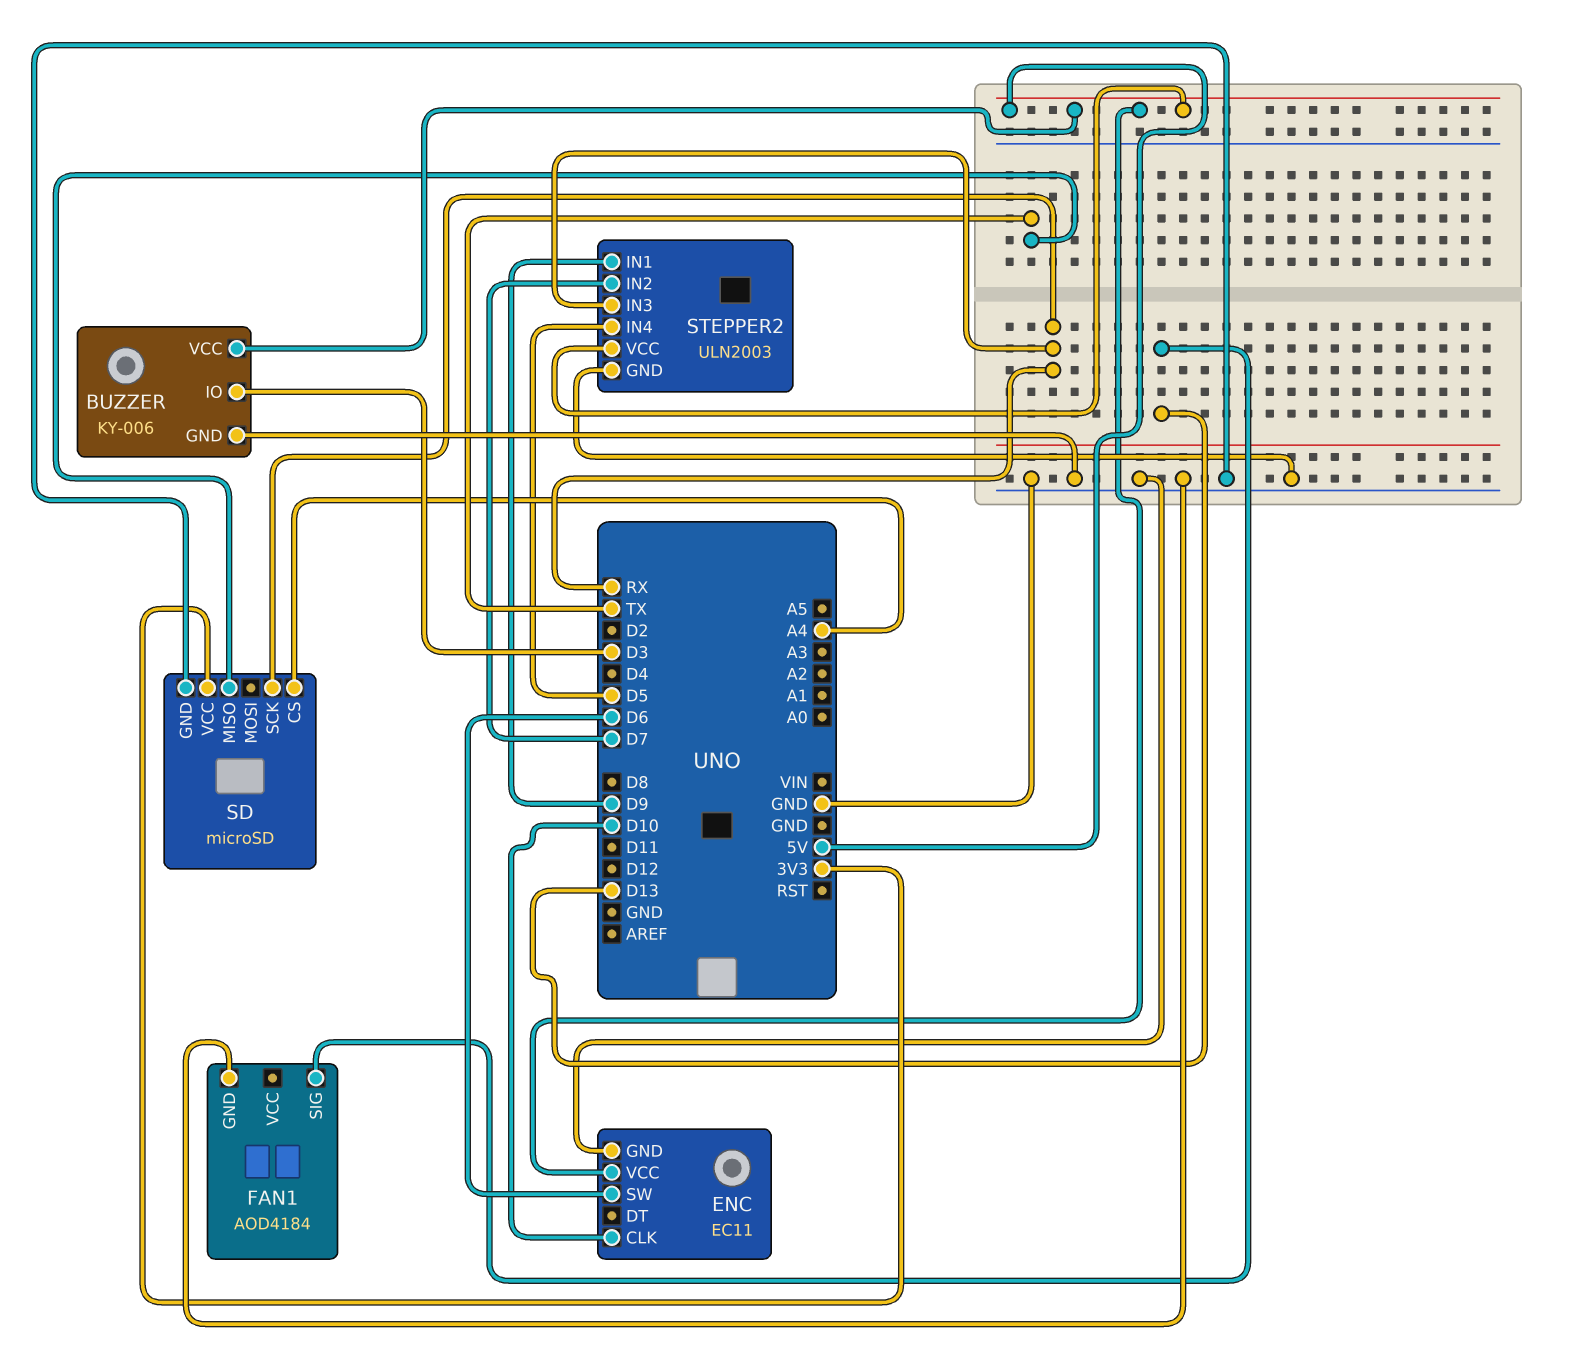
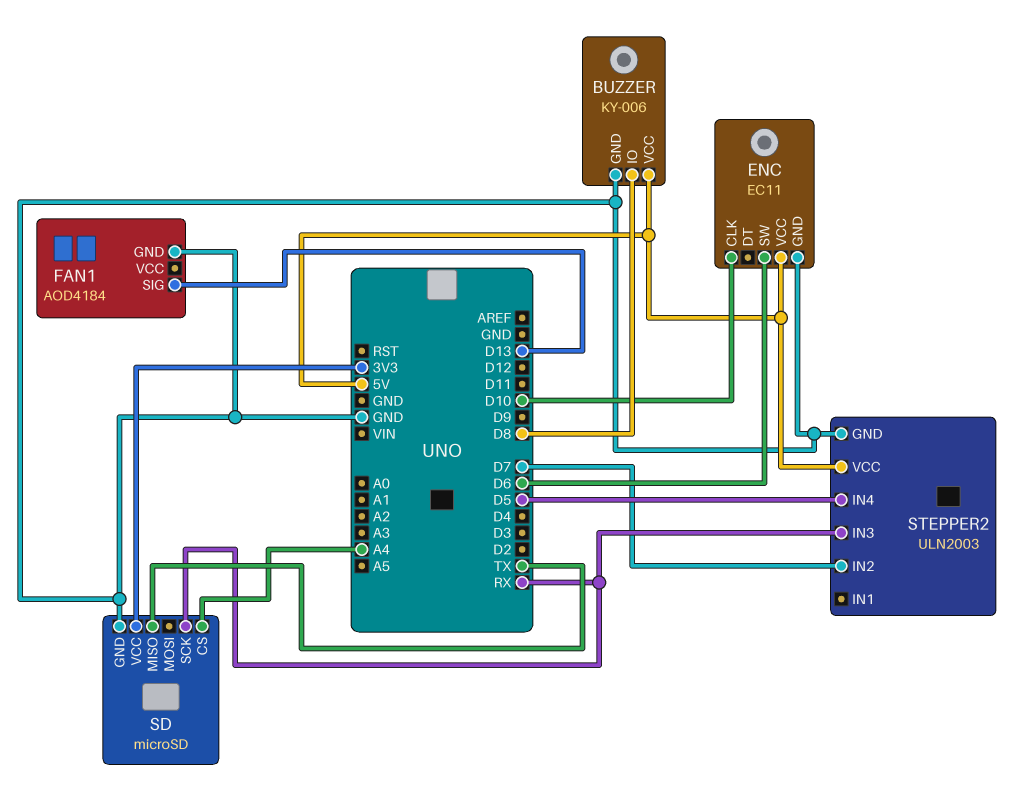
BUZZER pin IO: D3 -> D8
STEPPER2 pin IN1: D9 -> none

